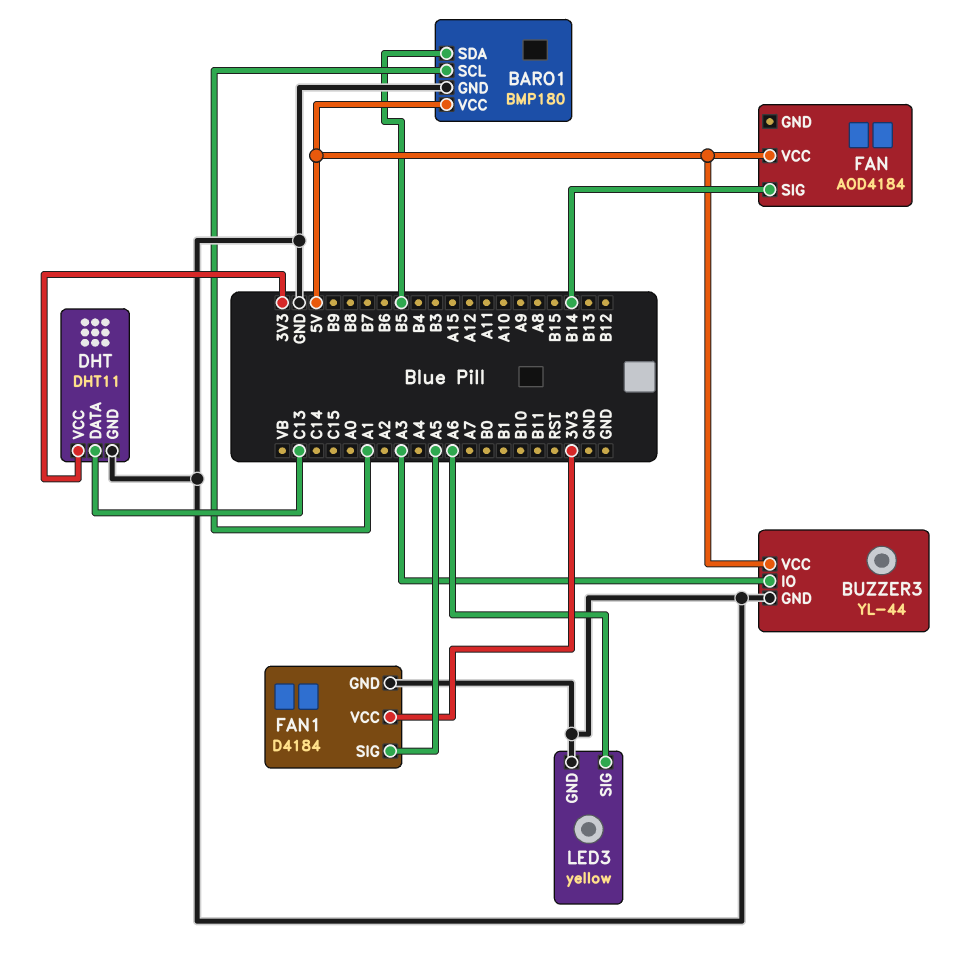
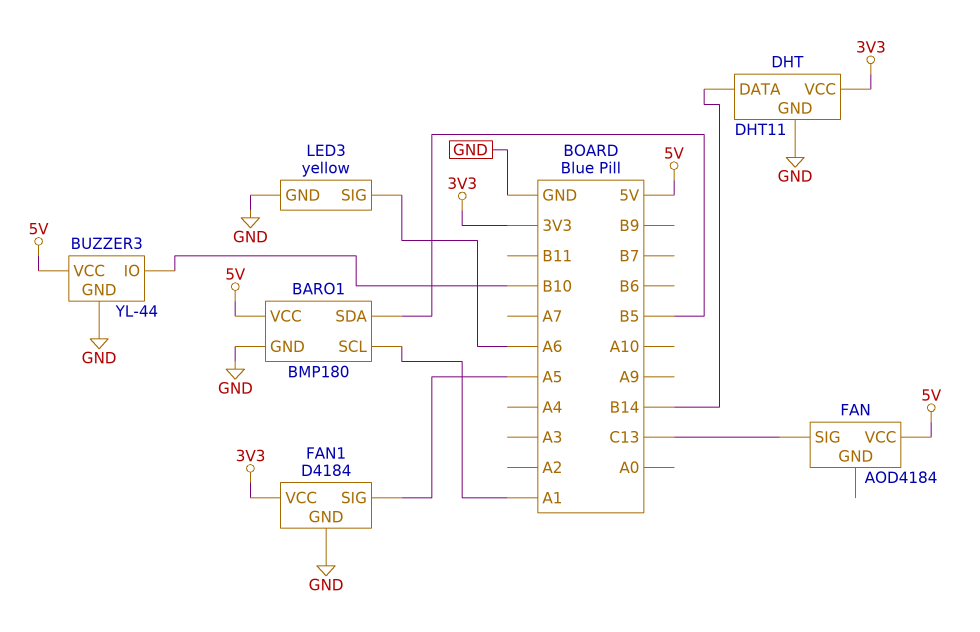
BUZZER3 pin IO: A3 -> B10
DHT pin DATA: C13 -> B14
FAN pin SIG: B14 -> C13

